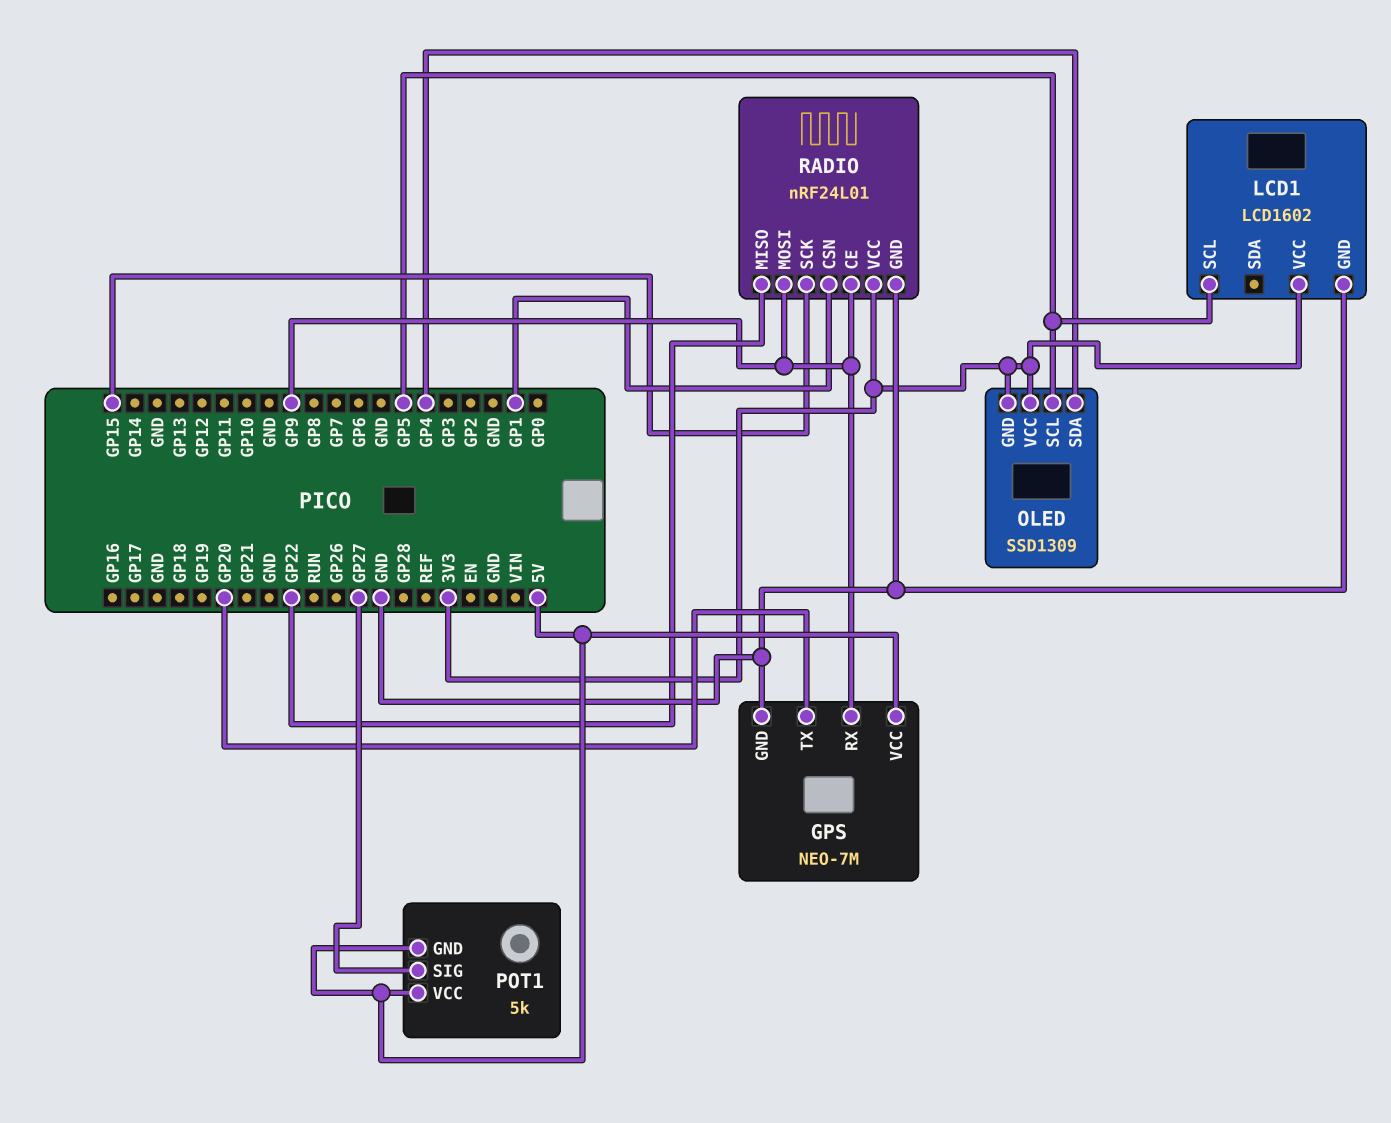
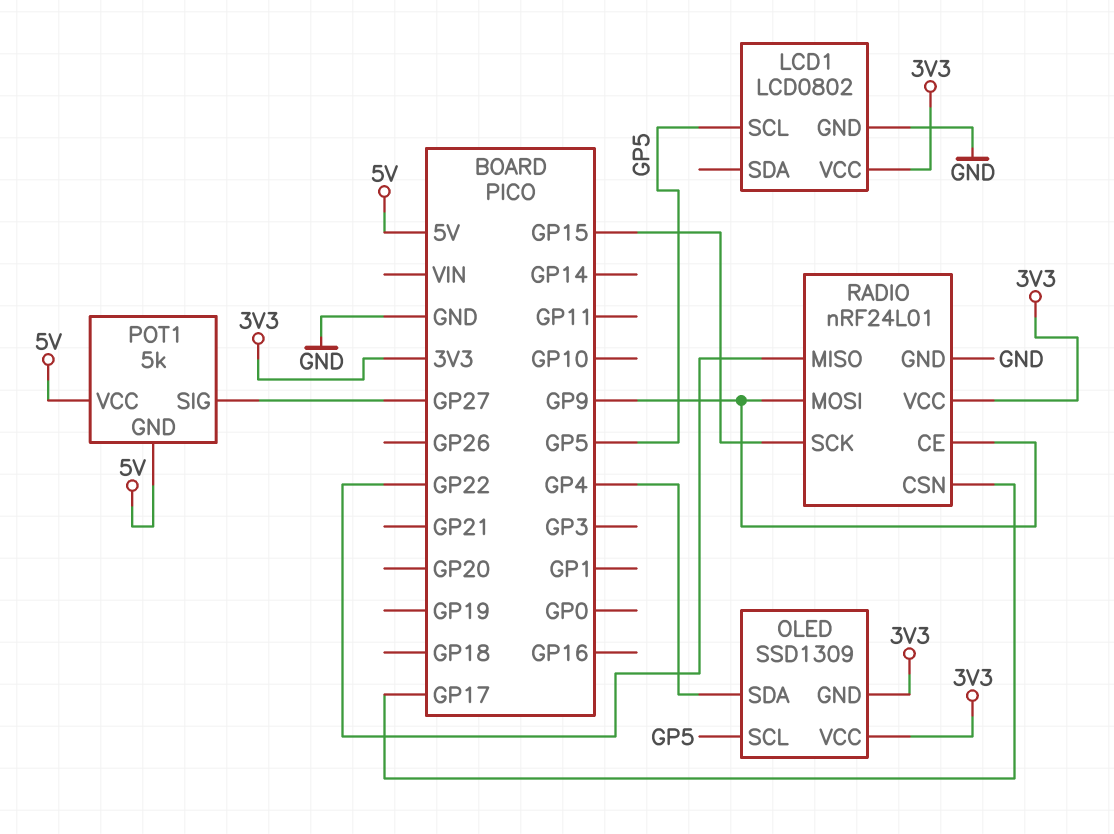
GPS: NEO-7M -> none
GPS pin GND: GND -> none
GPS pin RX: GP9 -> none
GPS pin TX: GP20 -> none
GPS pin VCC: 5V -> none
LCD1: LCD1602 -> LCD0802
RADIO pin CSN: GP1 -> GP17

